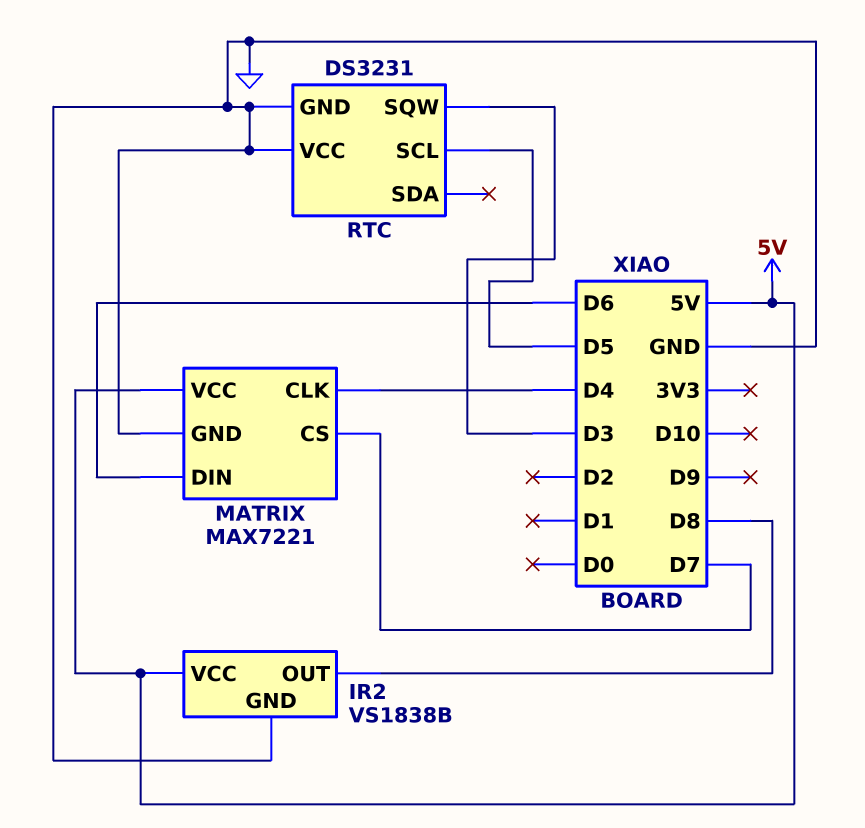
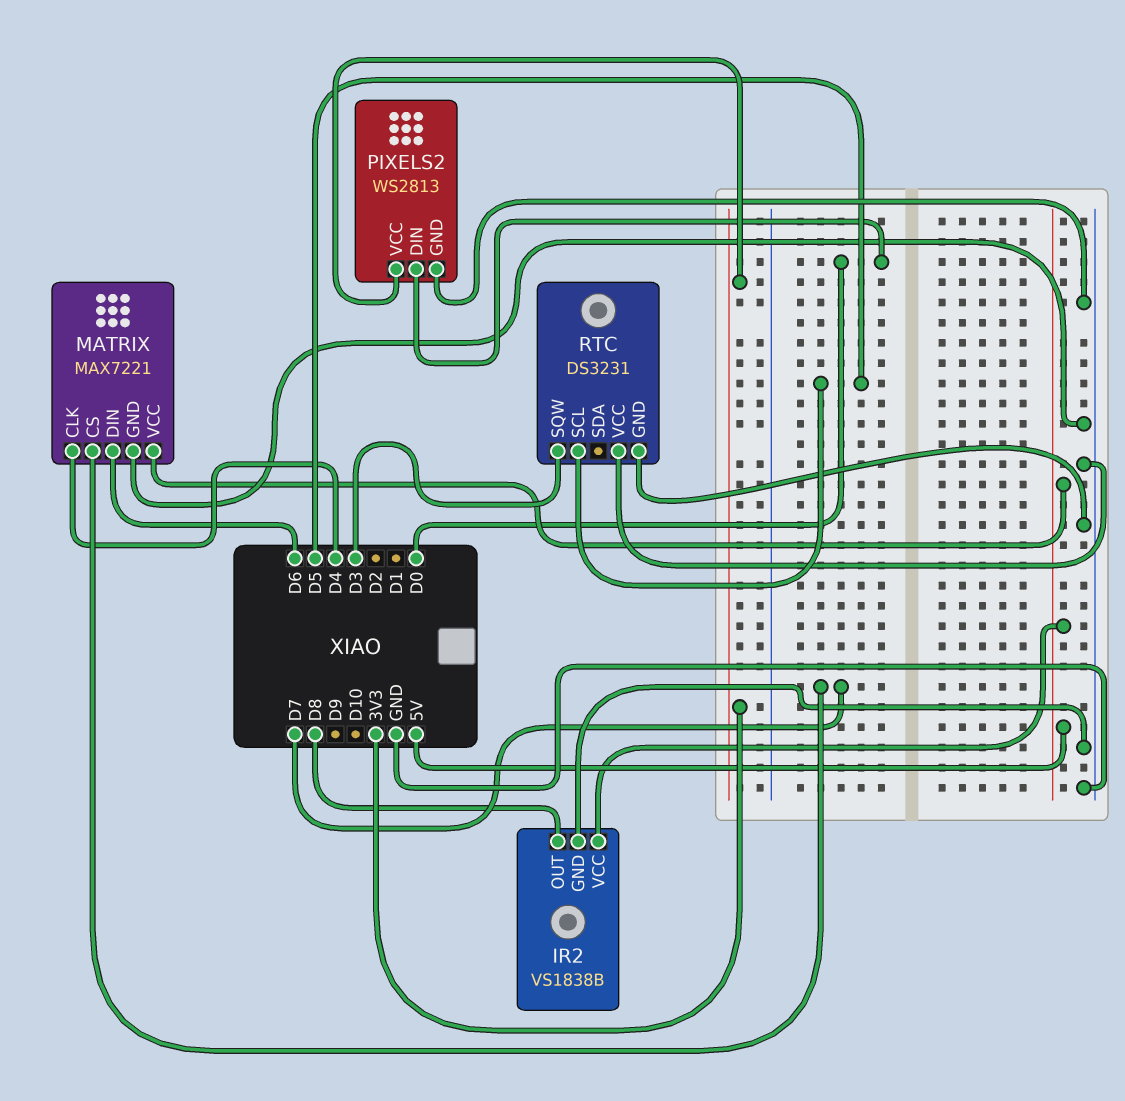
PIXELS2: none -> WS2813
PIXELS2 pin DIN: none -> D0
PIXELS2 pin GND: none -> GND
PIXELS2 pin VCC: none -> 3V3

